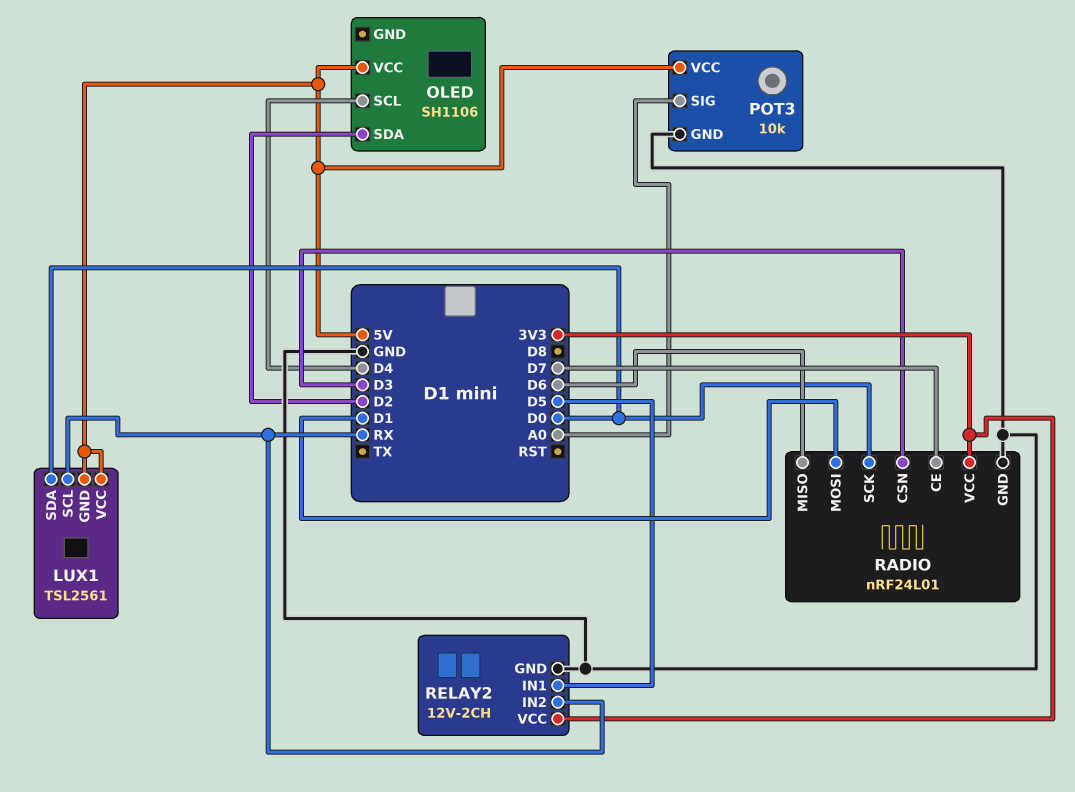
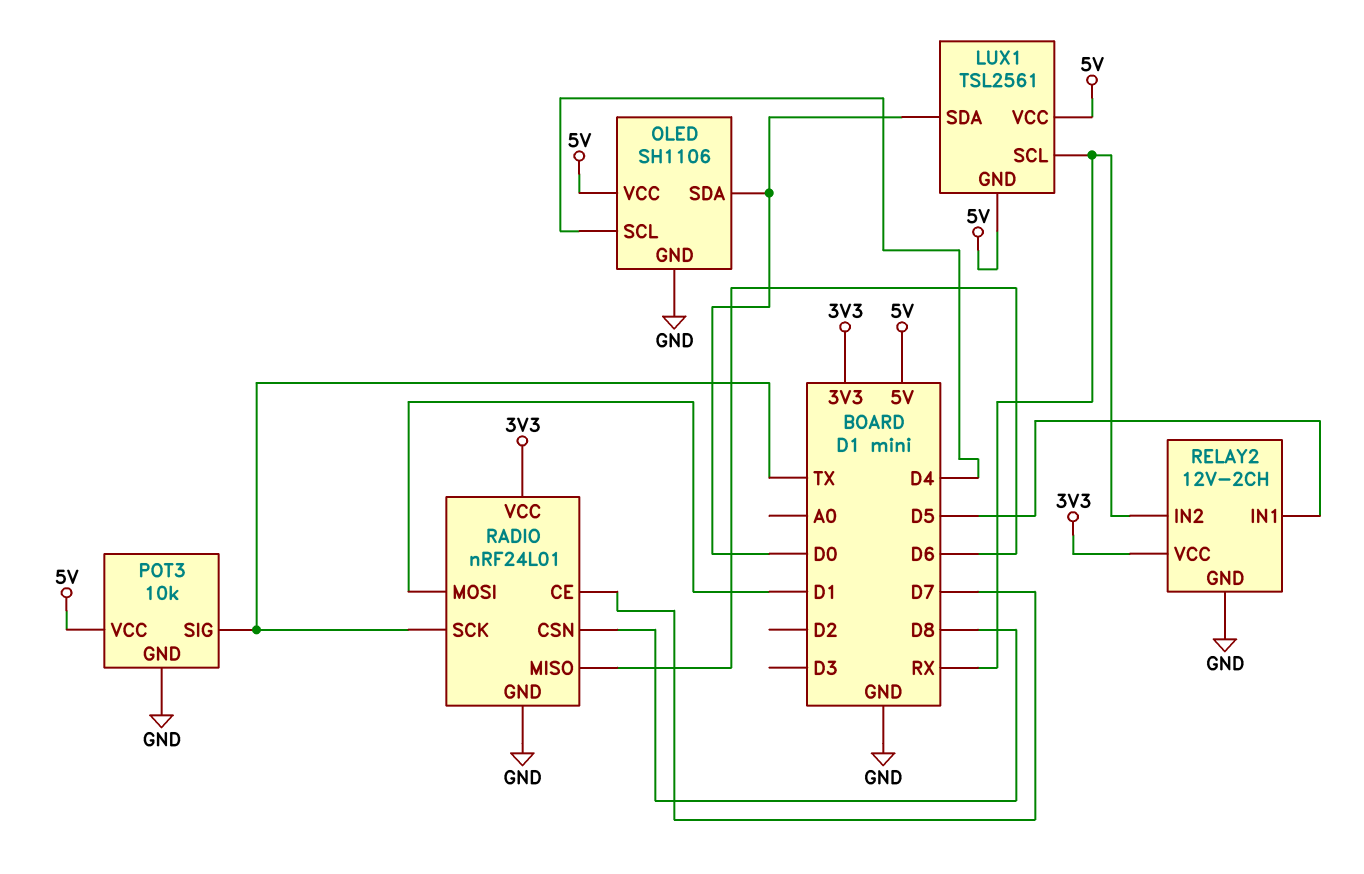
OLED pin GND: none -> GND
OLED pin SDA: D2 -> D0
POT3 pin SIG: A0 -> TX
RADIO pin CSN: D3 -> D8
RADIO pin SCK: D0 -> TX

